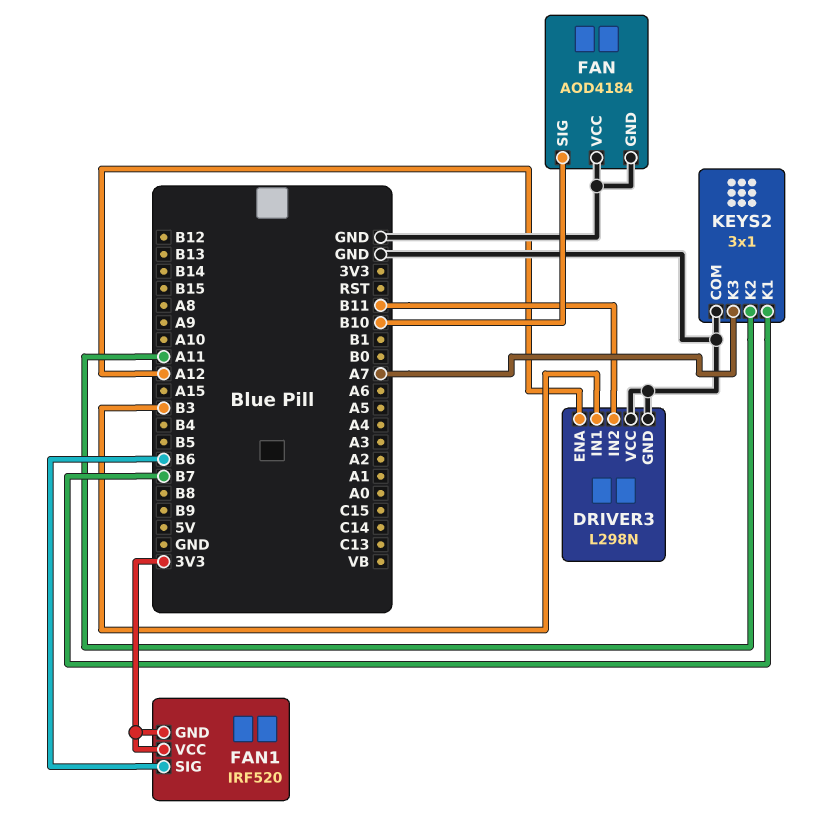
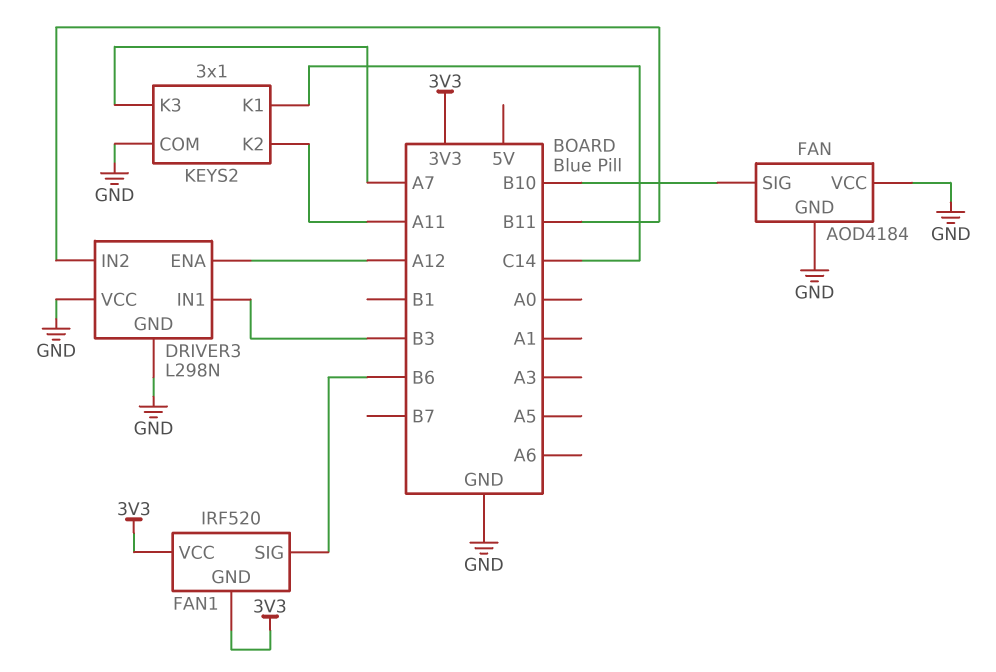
KEYS2 pin K1: B7 -> C14

